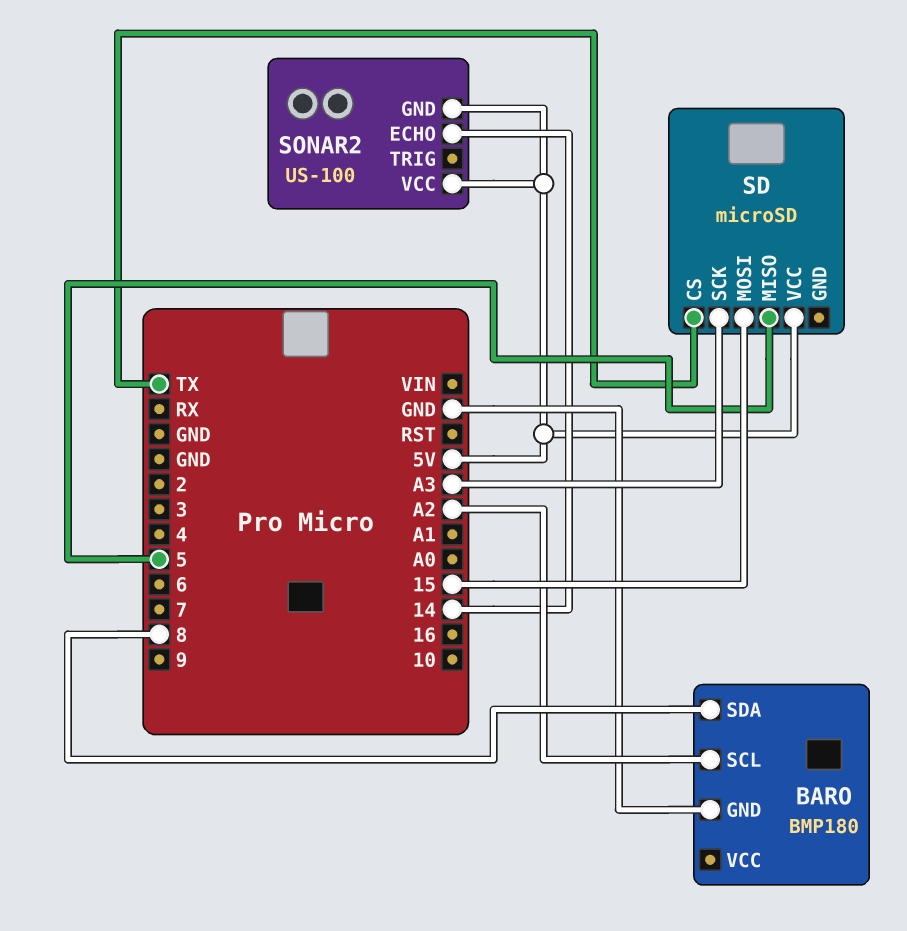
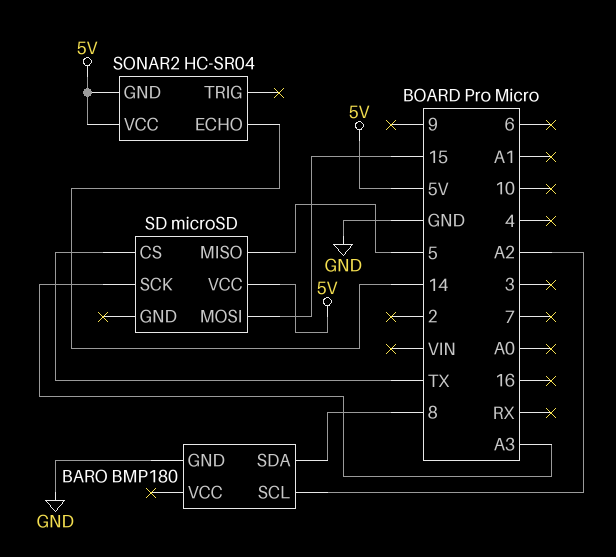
SONAR2: US-100 -> HC-SR04

